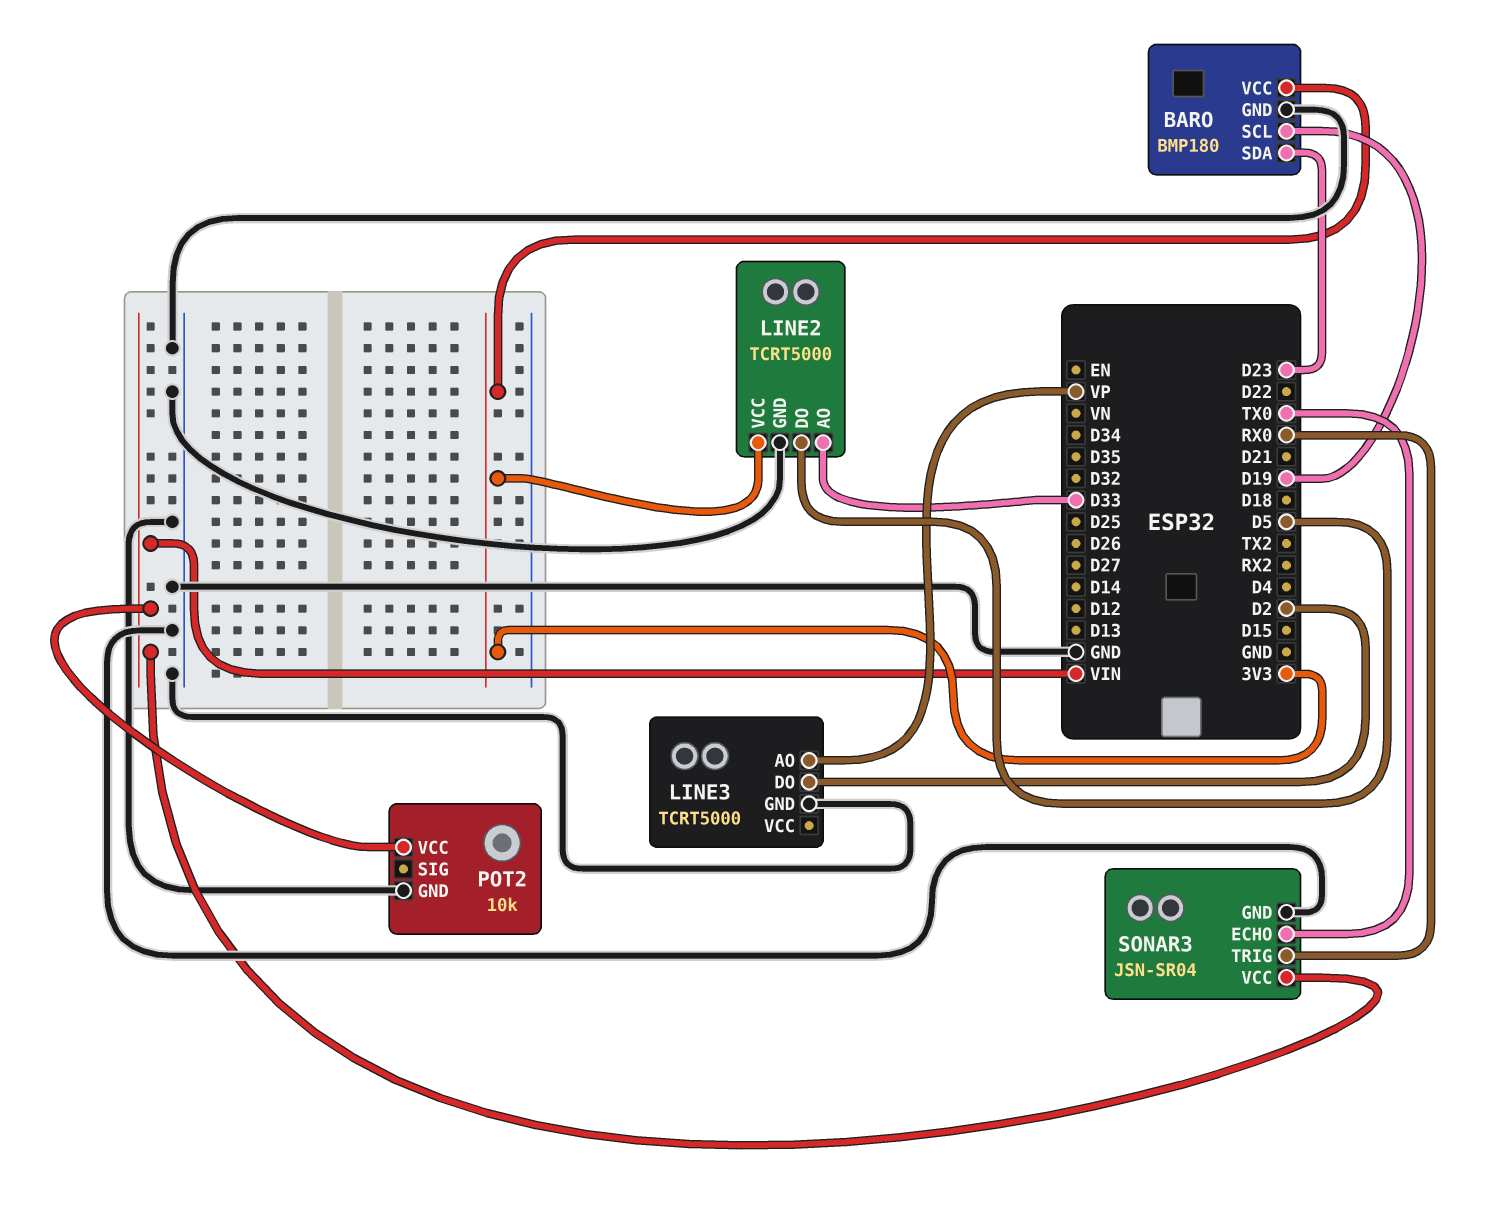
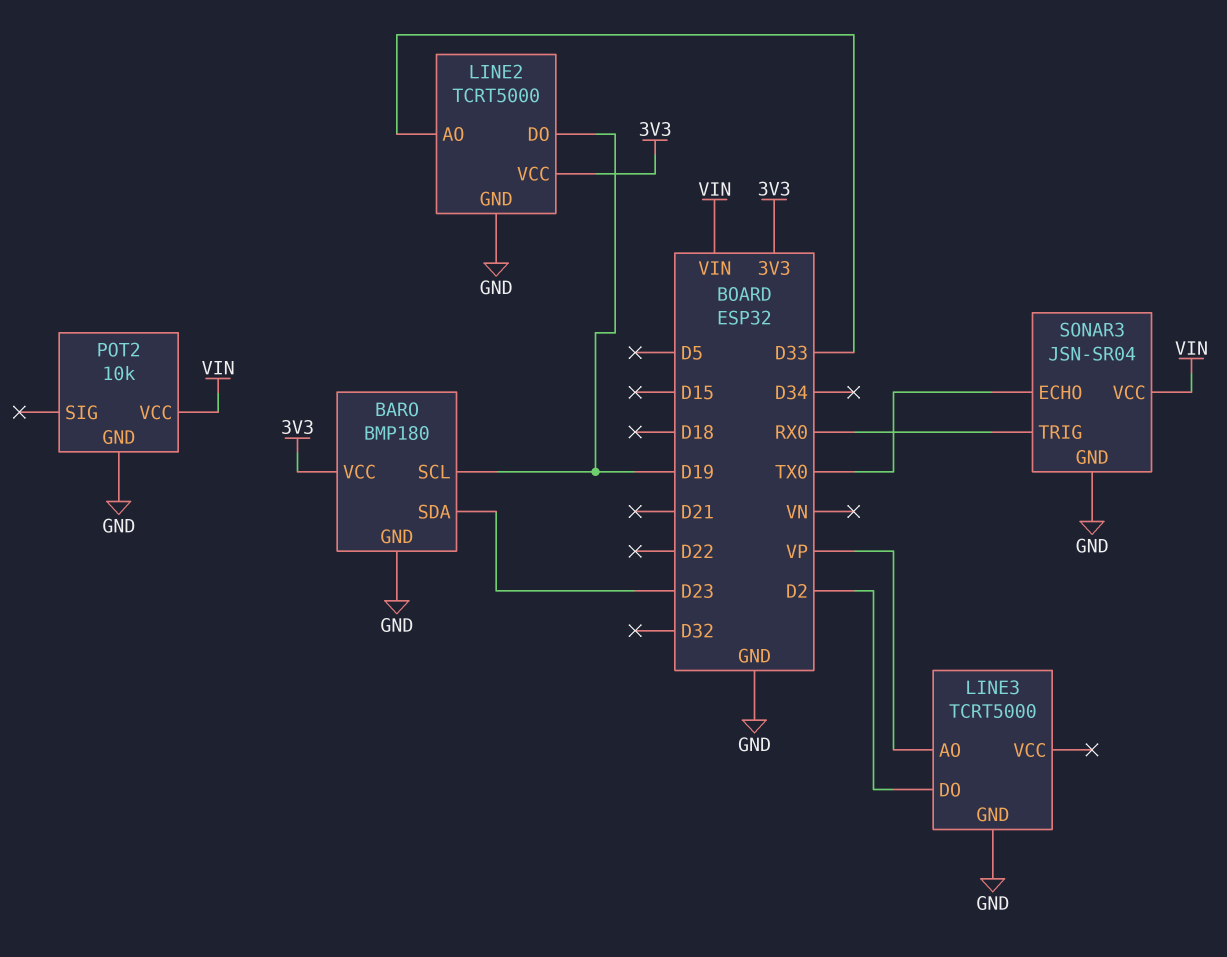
LINE2 pin DO: D5 -> D19

